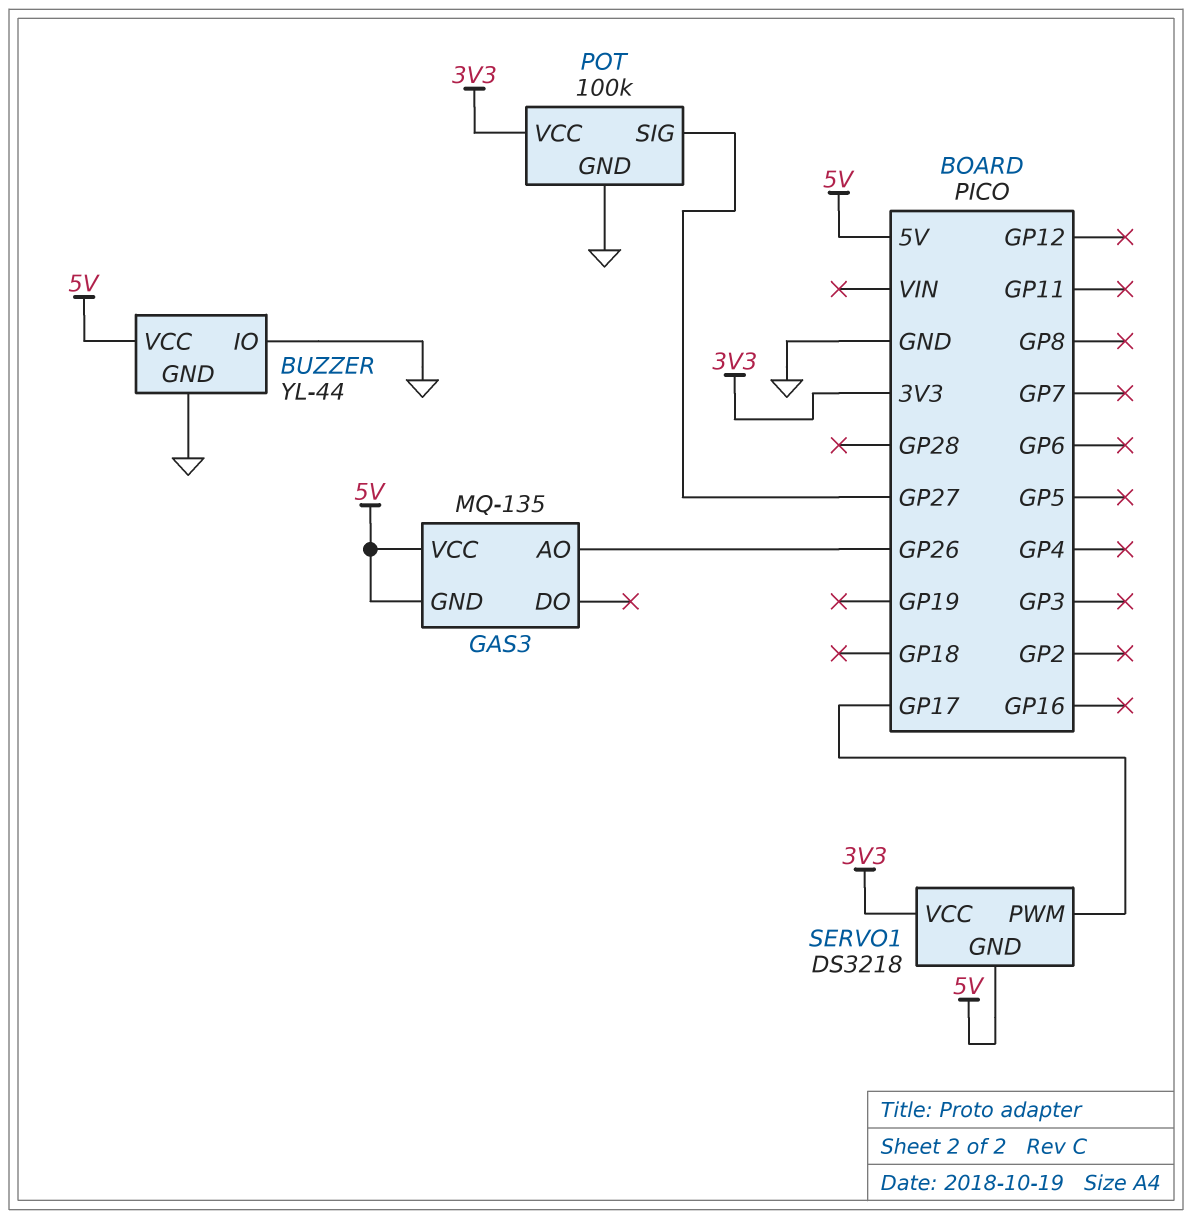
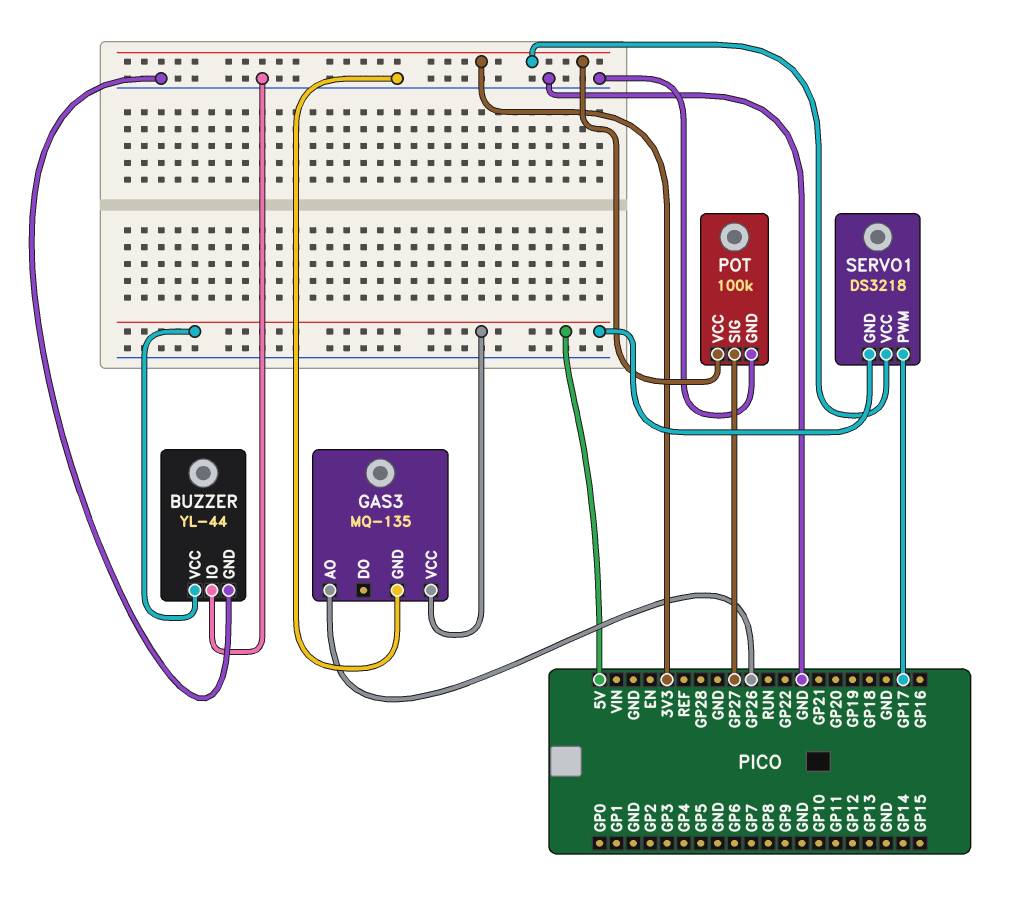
GAS3 pin GND: 5V -> GND

